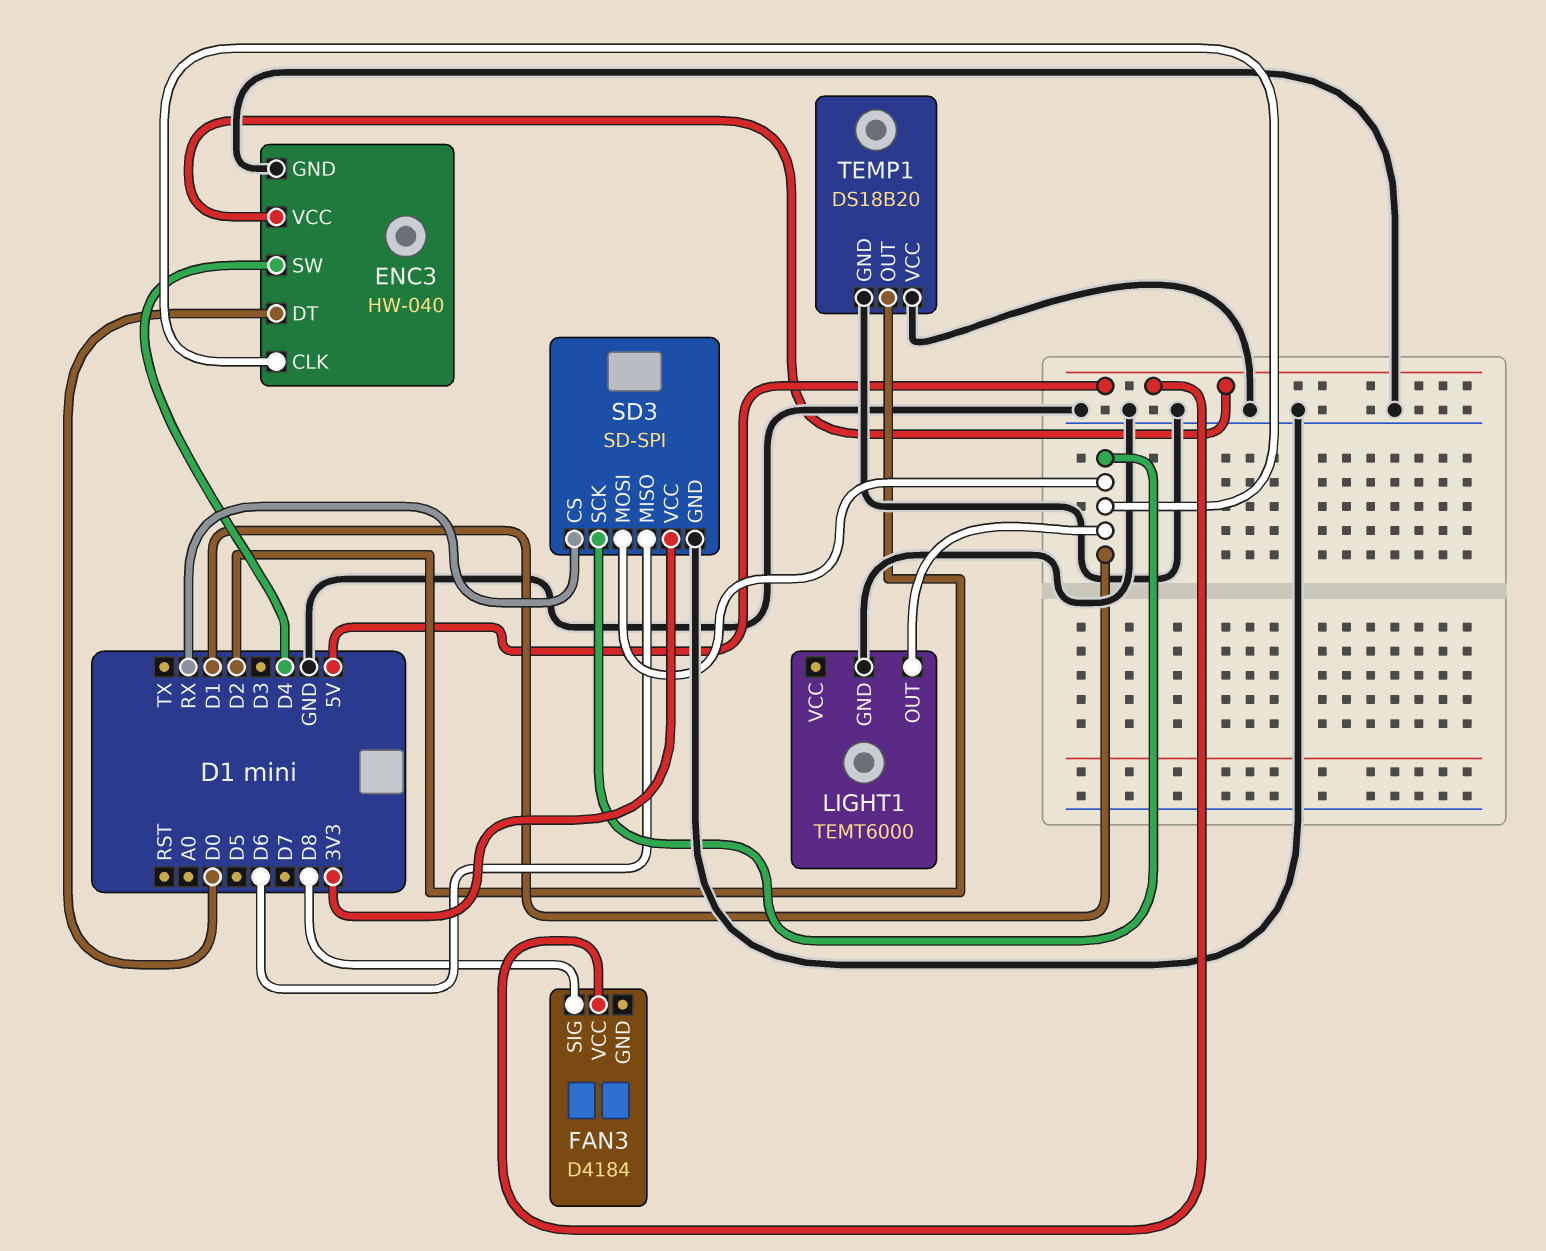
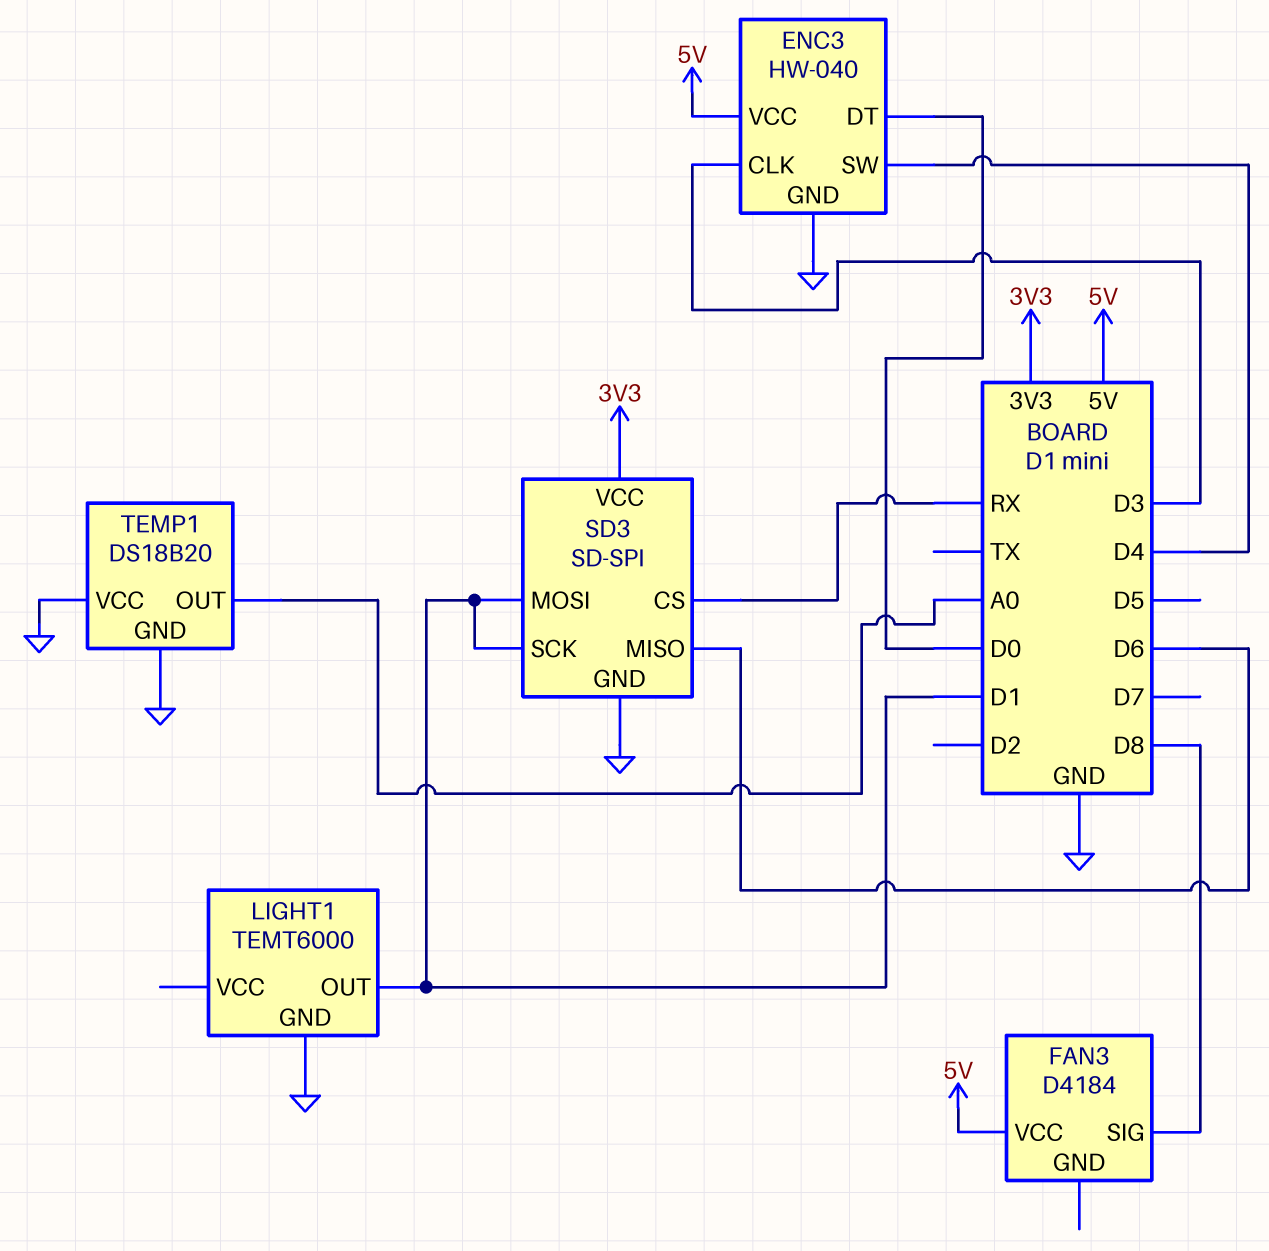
ENC3 pin CLK: D1 -> D3
TEMP1 pin OUT: D2 -> A0

